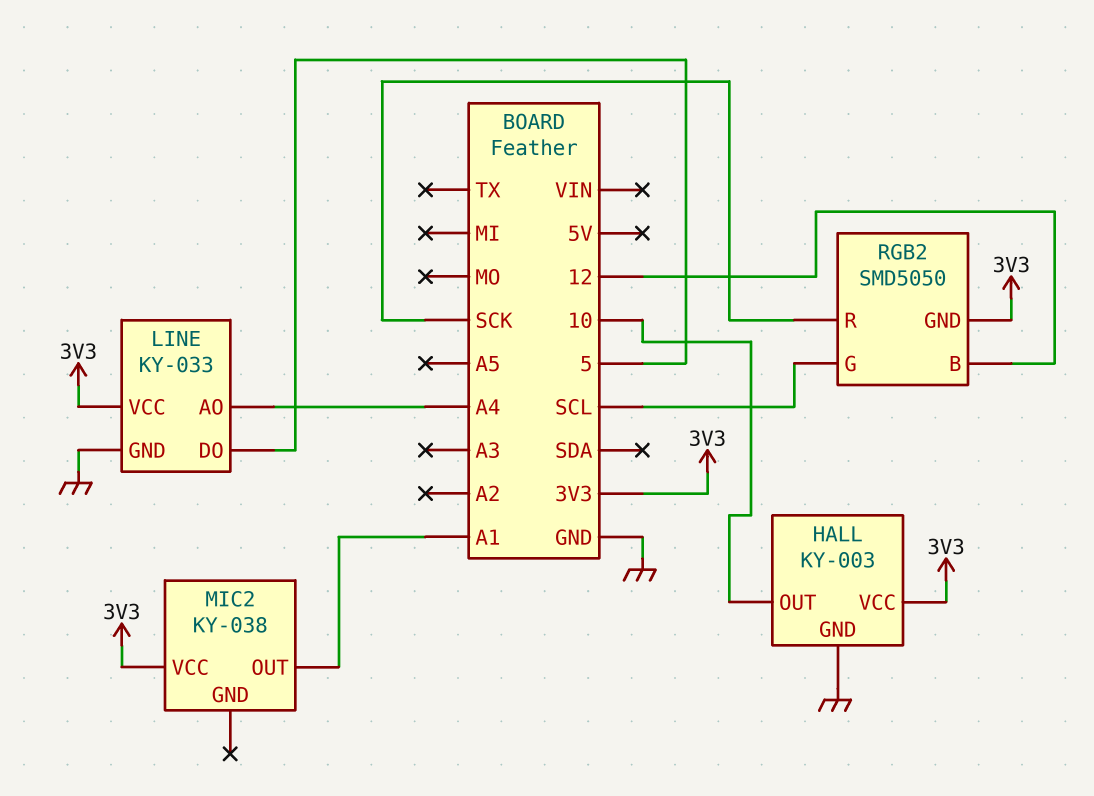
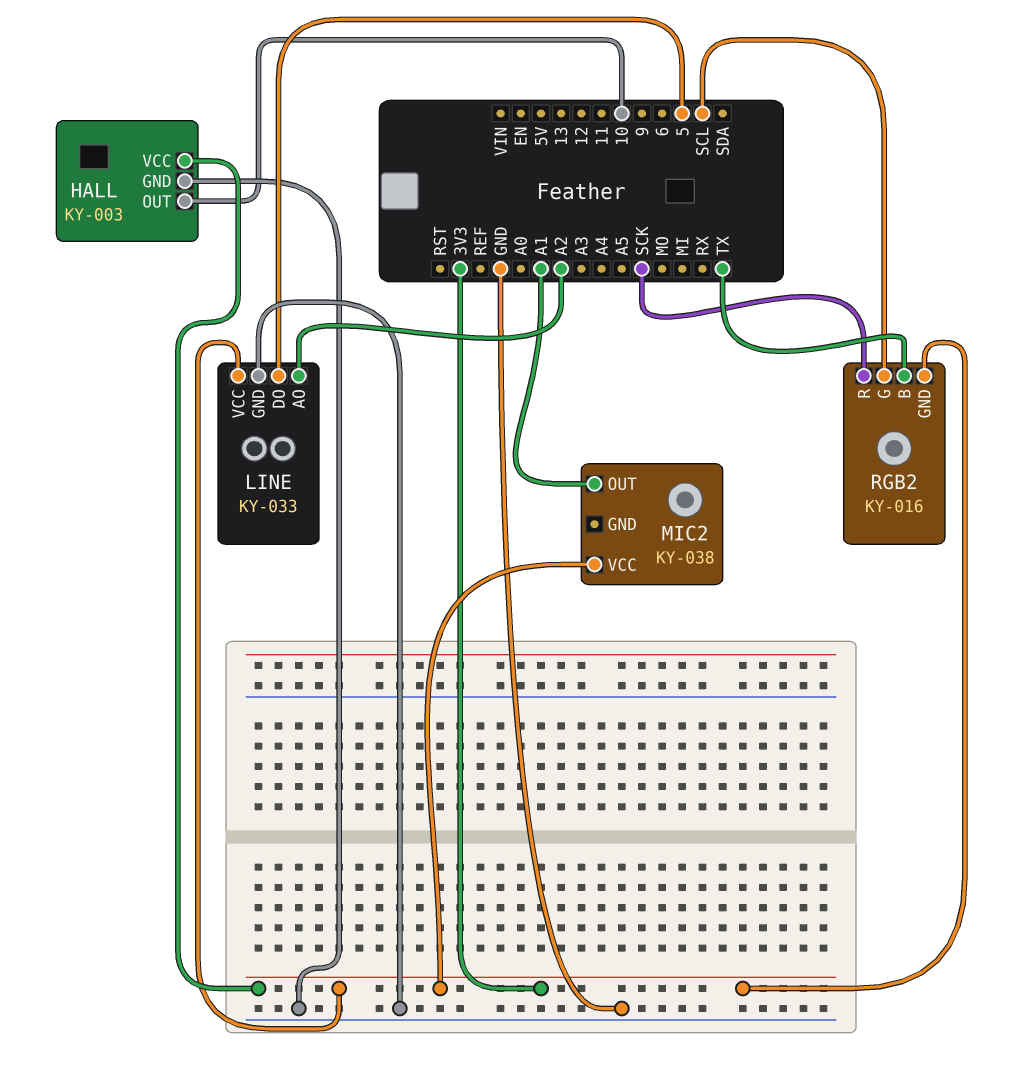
LINE pin AO: A4 -> A2
RGB2: SMD5050 -> KY-016
RGB2 pin B: 12 -> TX

